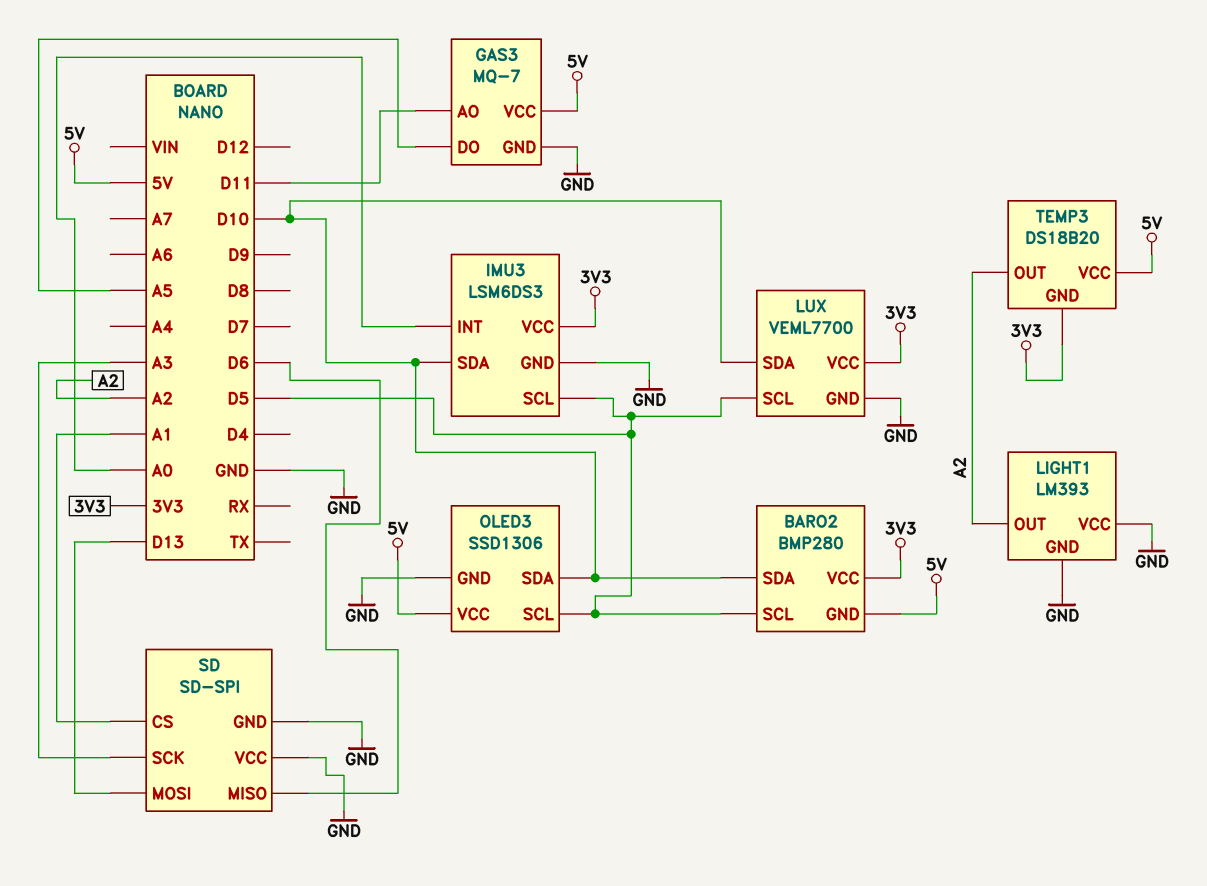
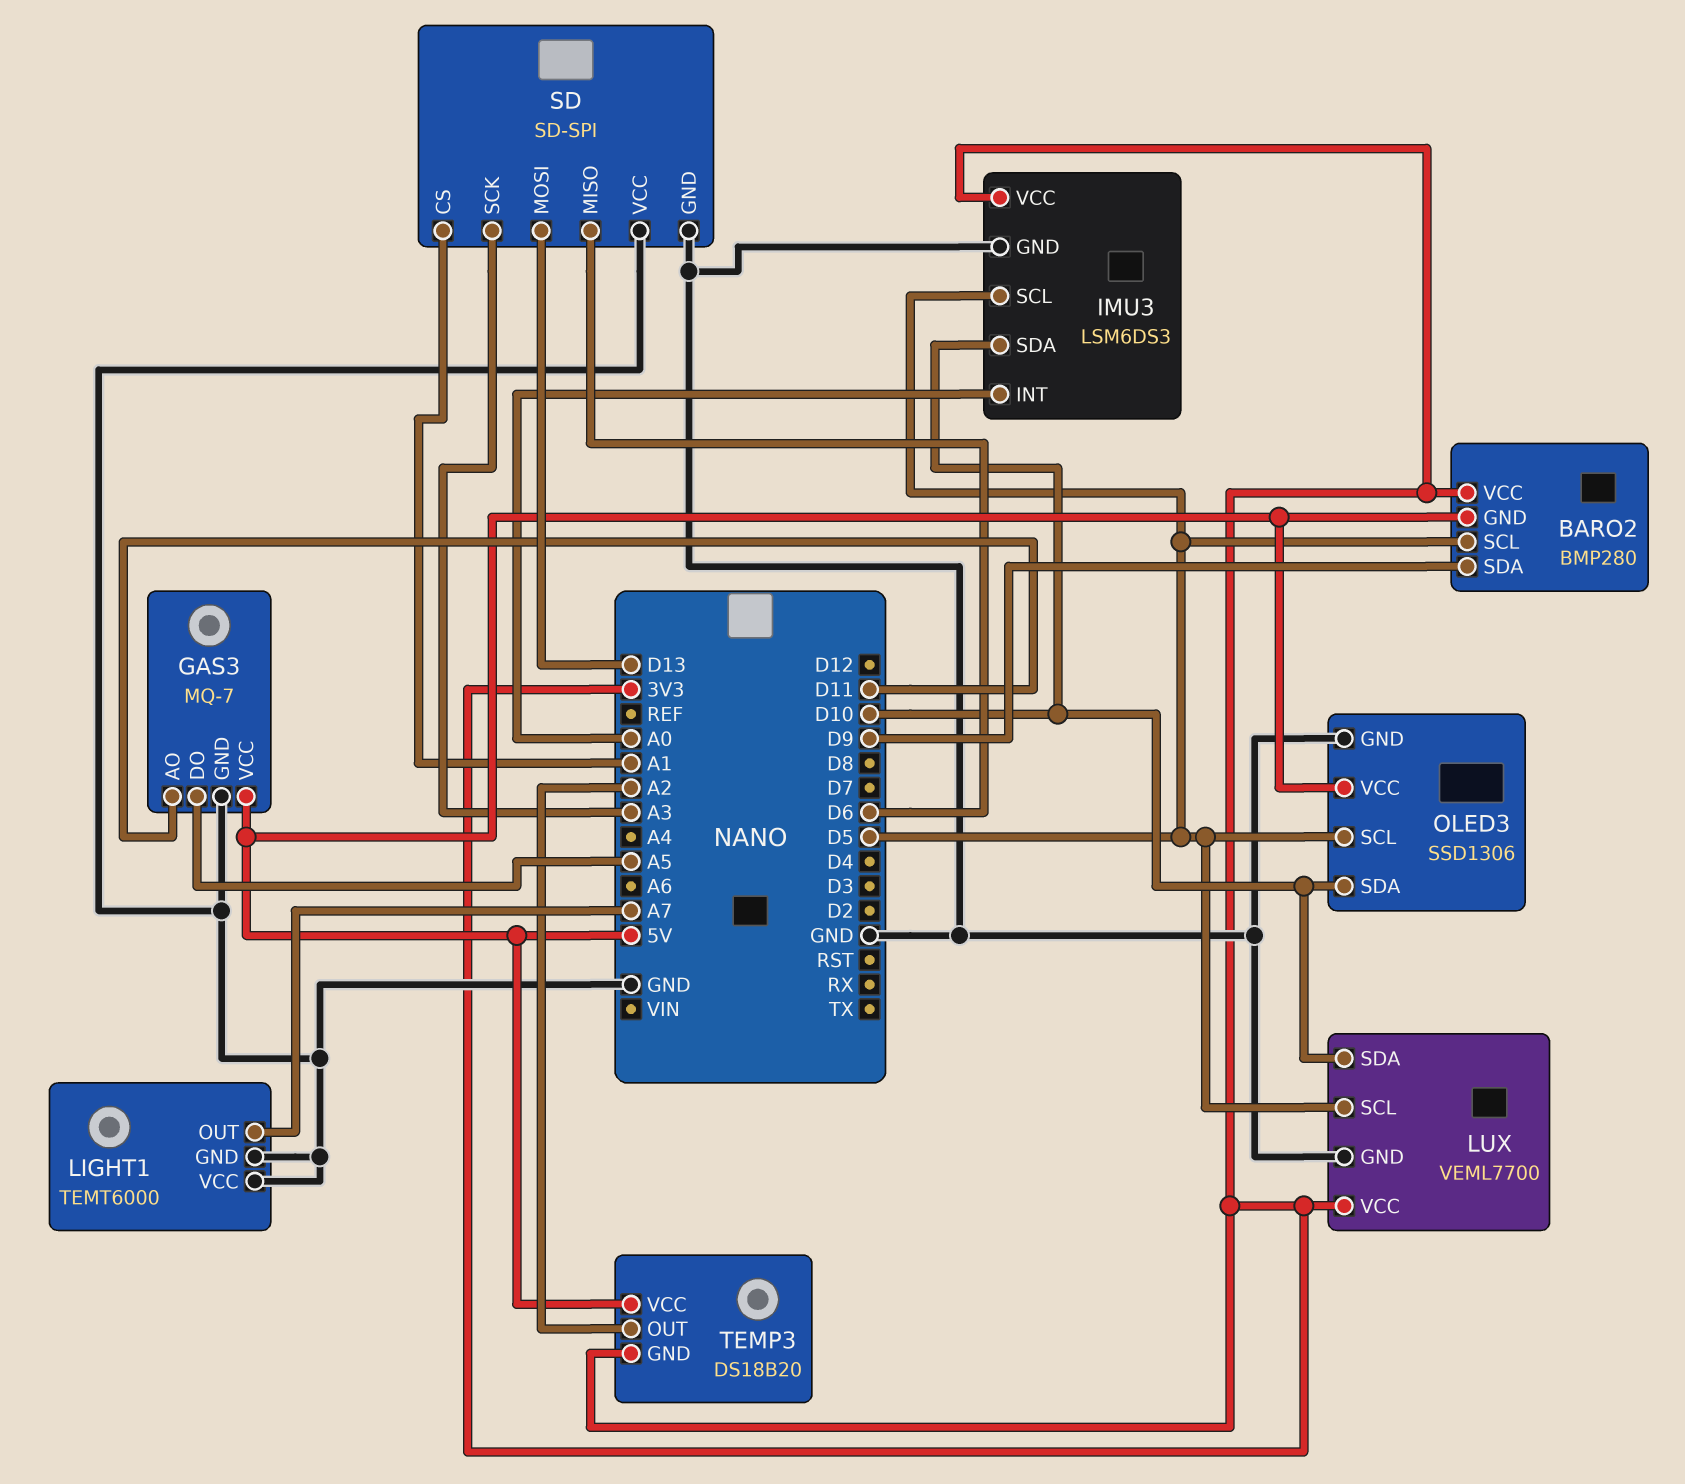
BARO2 pin SDA: D10 -> D9
LIGHT1: LM393 -> TEMT6000
LIGHT1 pin OUT: A2 -> A7

